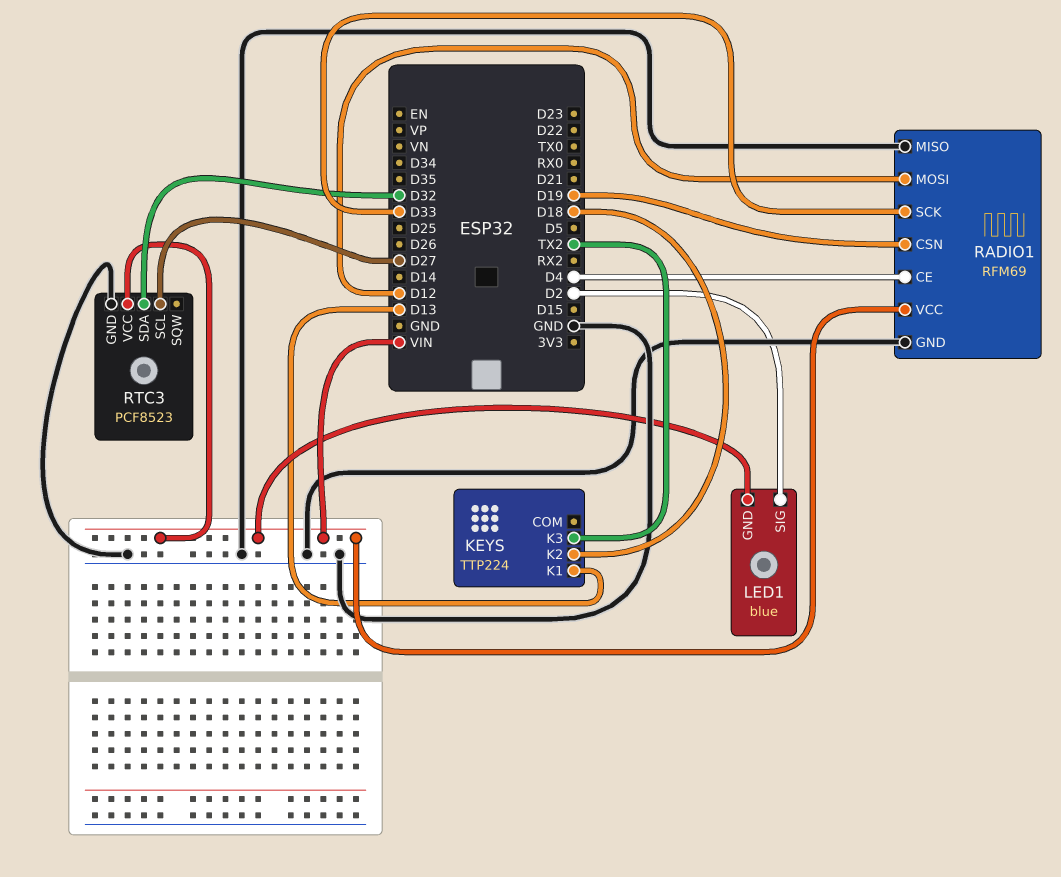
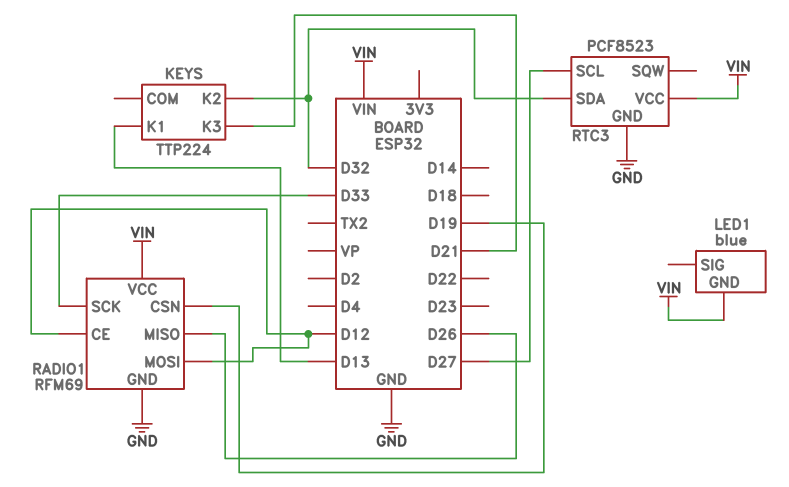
KEYS pin K2: D18 -> D32
KEYS pin K3: TX2 -> D21
LED1 pin SIG: D2 -> none
RADIO1 pin CE: D4 -> D12
RADIO1 pin MISO: GND -> D26

